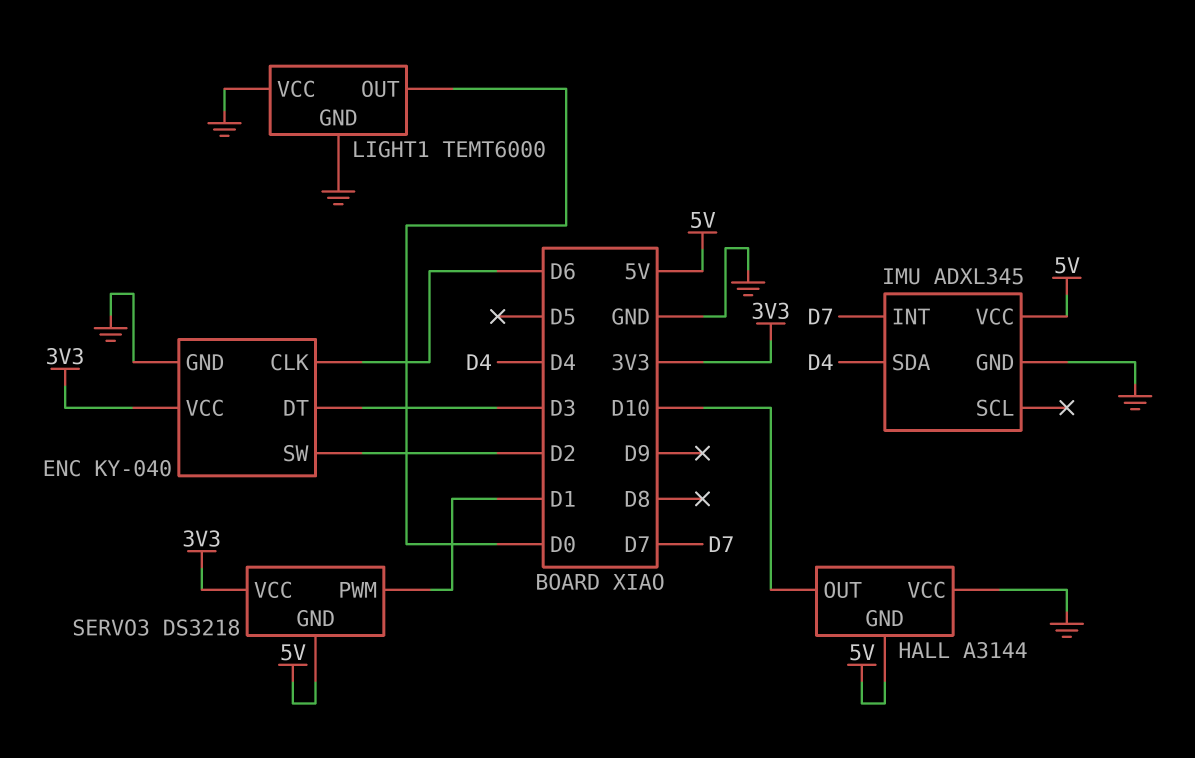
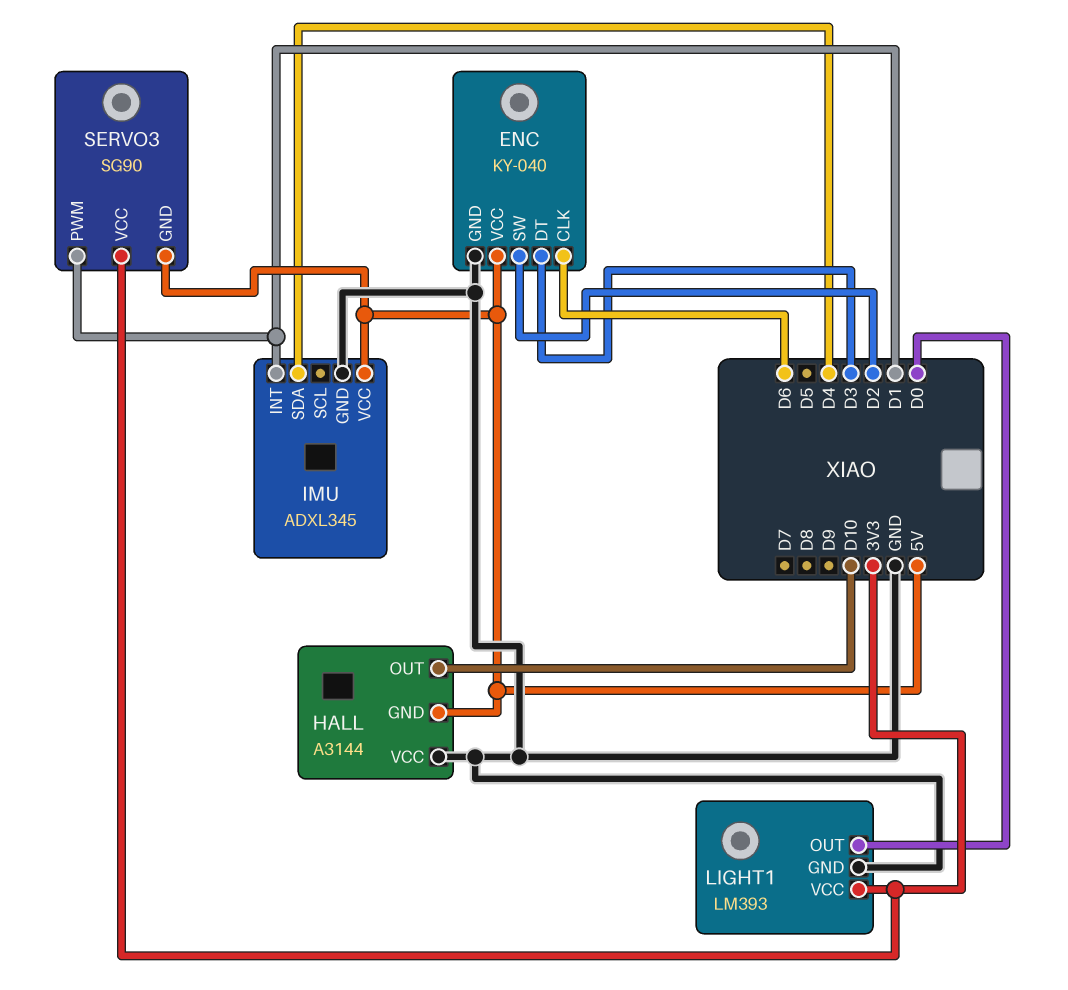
ENC pin VCC: 3V3 -> 5V
IMU pin INT: D7 -> D1
LIGHT1: TEMT6000 -> LM393
LIGHT1 pin VCC: GND -> 3V3
SERVO3: DS3218 -> SG90

